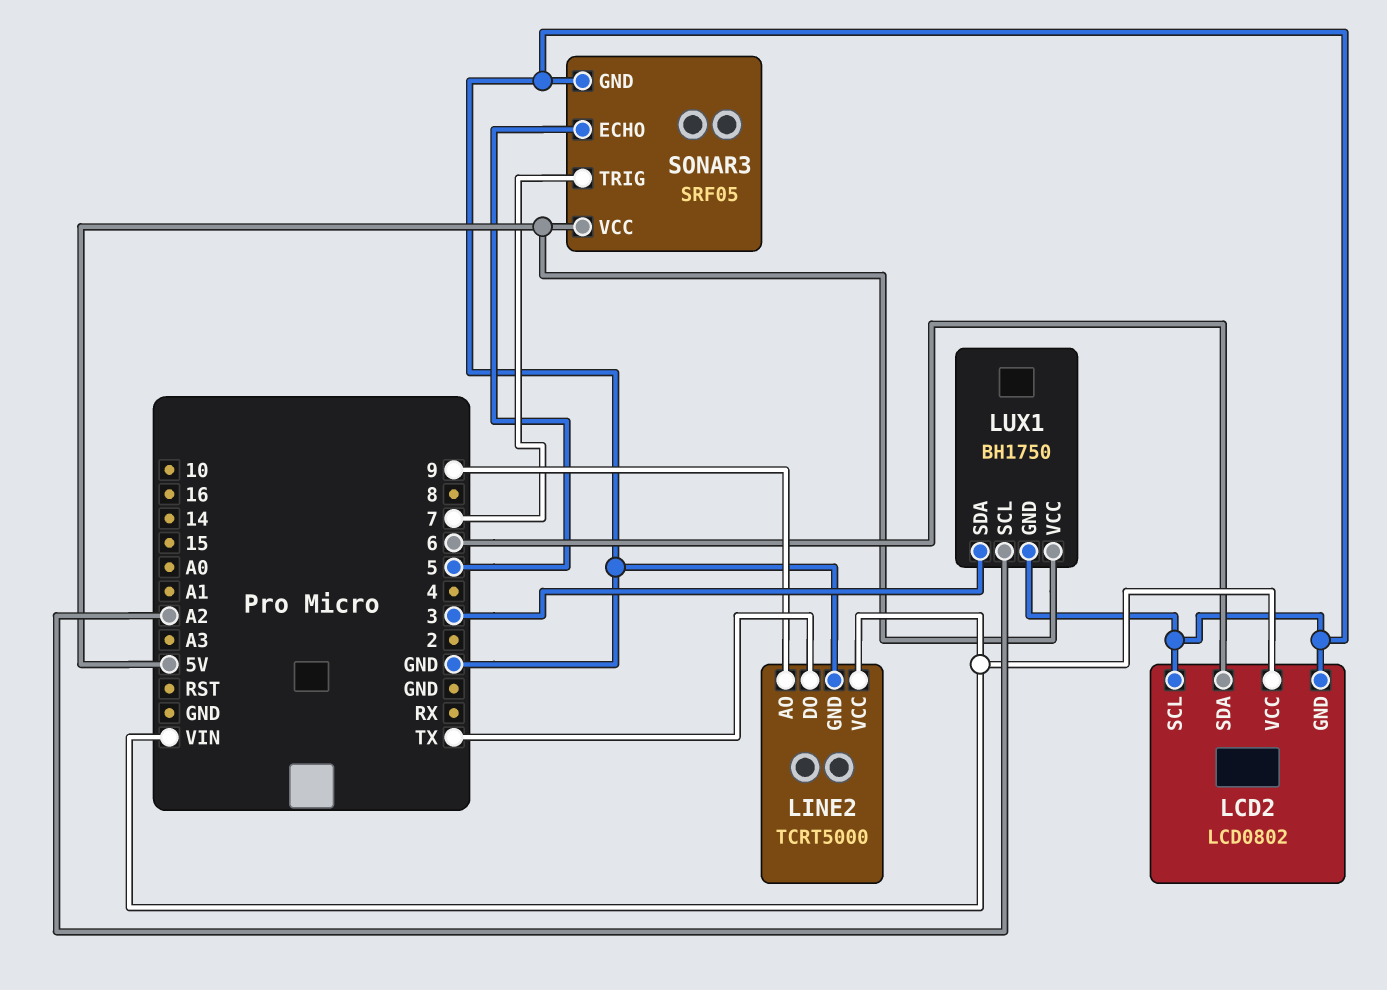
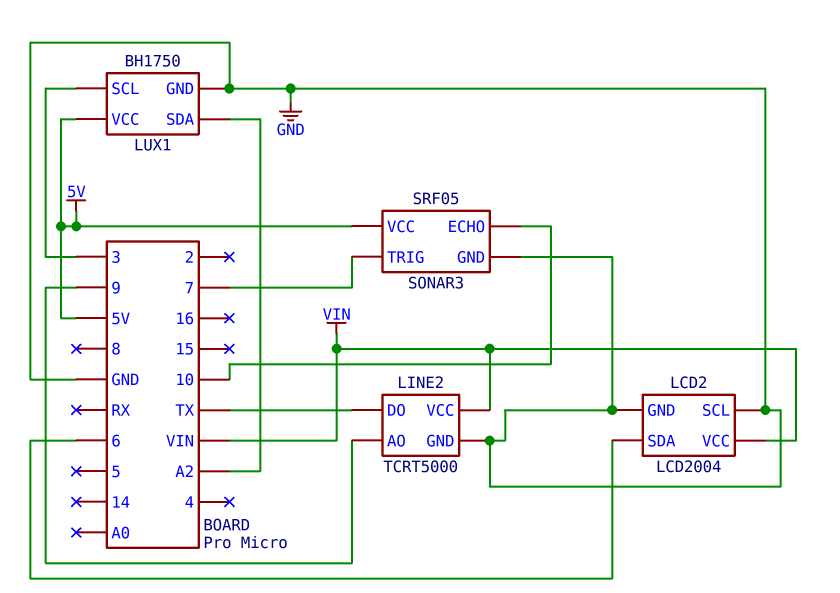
LCD2: LCD0802 -> LCD2004
LUX1 pin SCL: A2 -> 3
LUX1 pin SDA: 3 -> A2
SONAR3 pin ECHO: 5 -> 10

